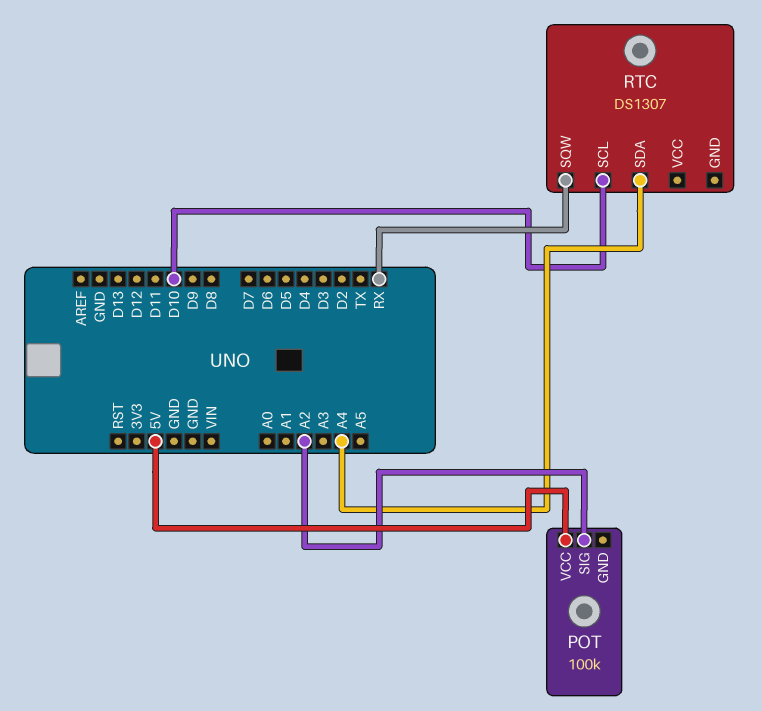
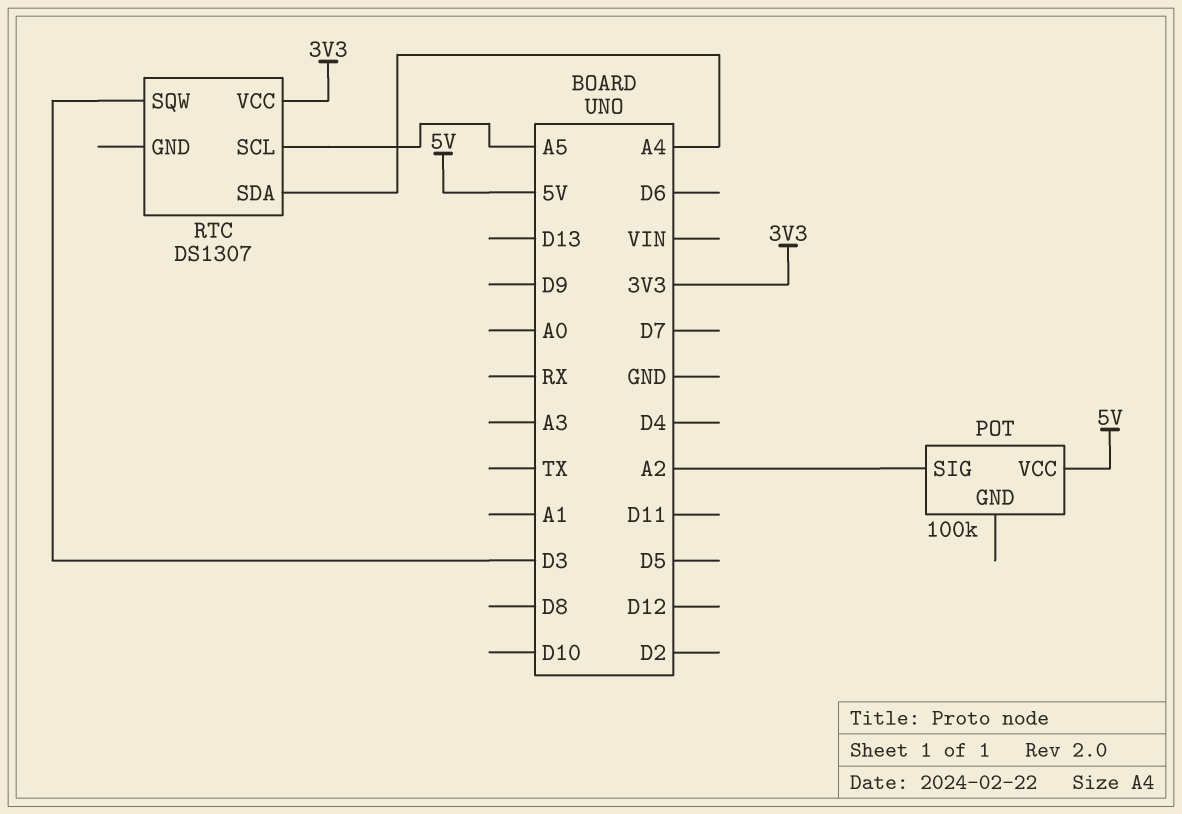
RTC pin SCL: D10 -> A5
RTC pin SQW: RX -> D3
RTC pin VCC: none -> 3V3

